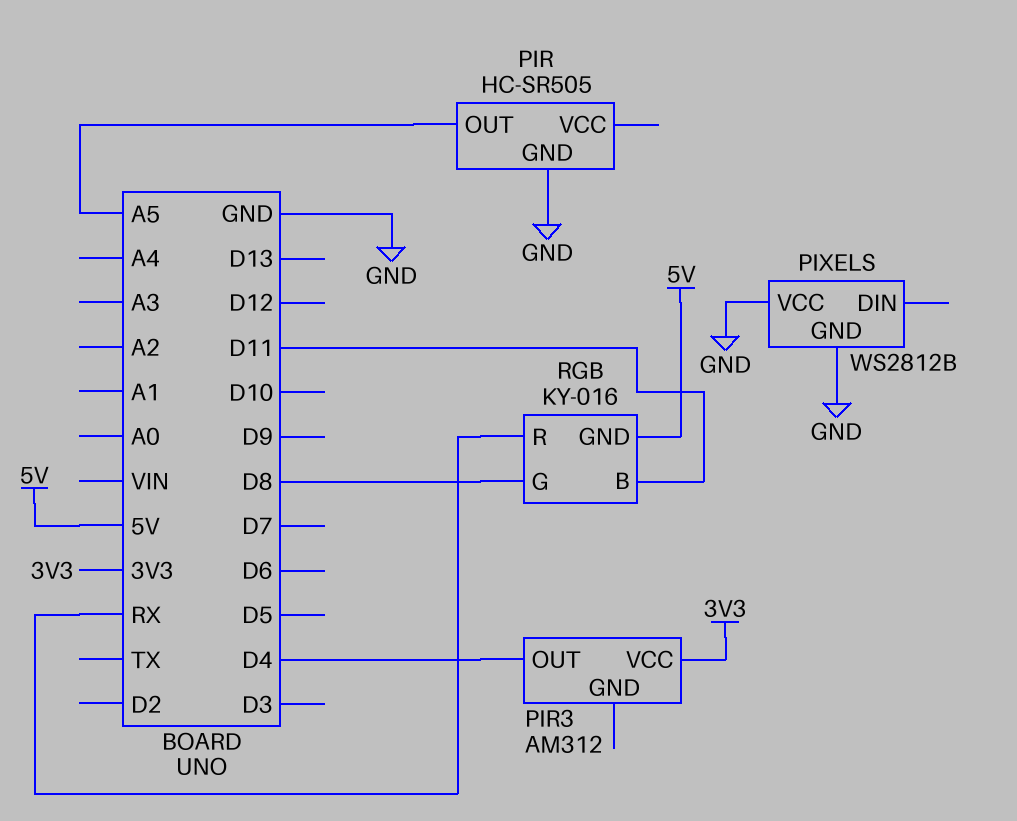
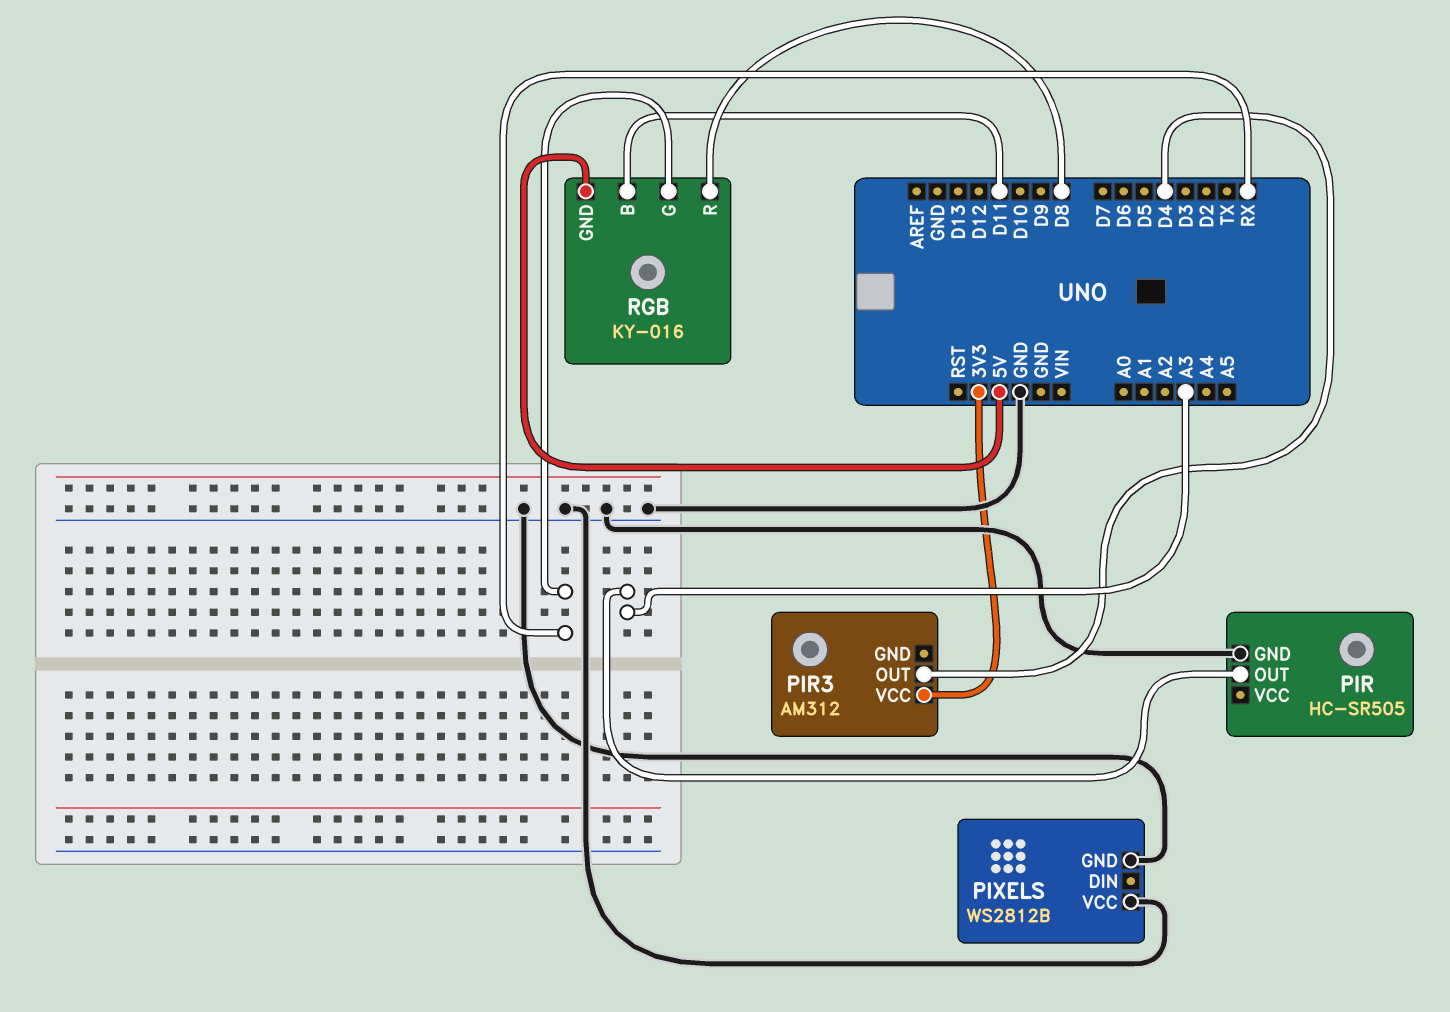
PIR pin OUT: A5 -> A3
RGB pin G: D8 -> RX
RGB pin R: RX -> D8

